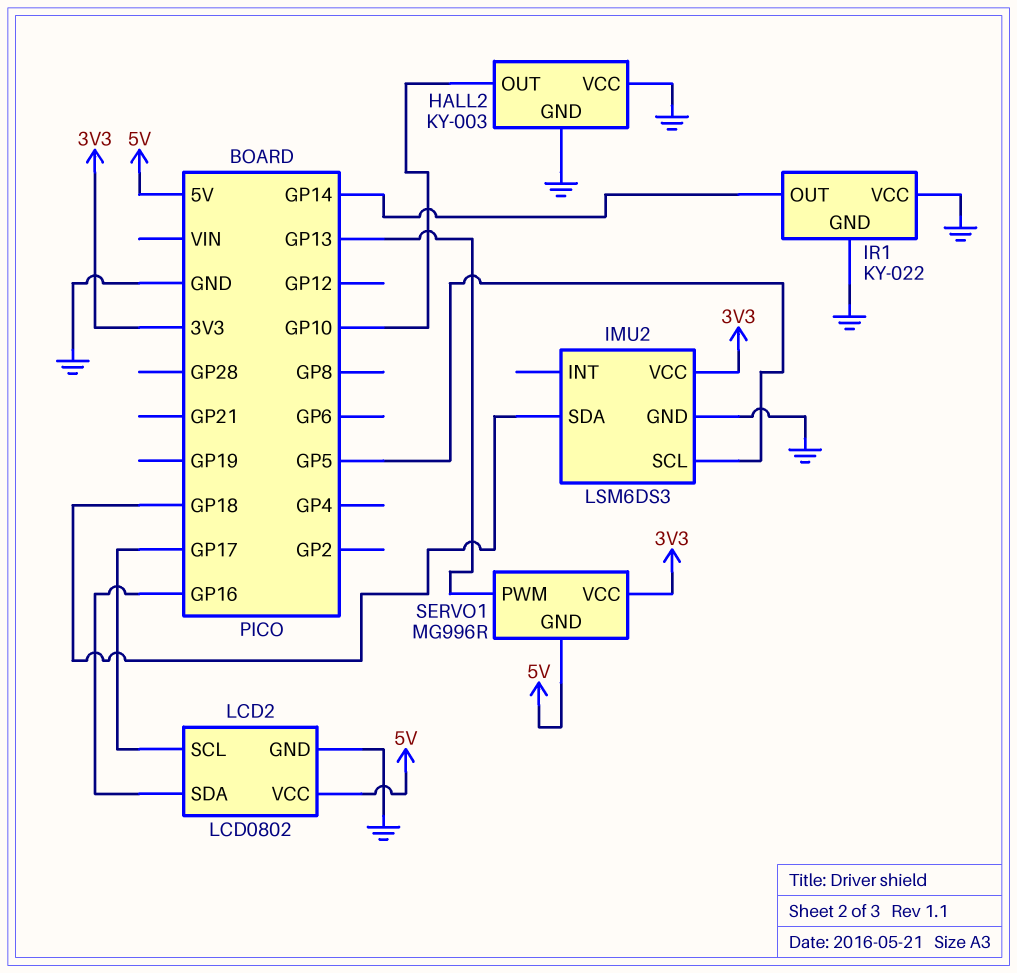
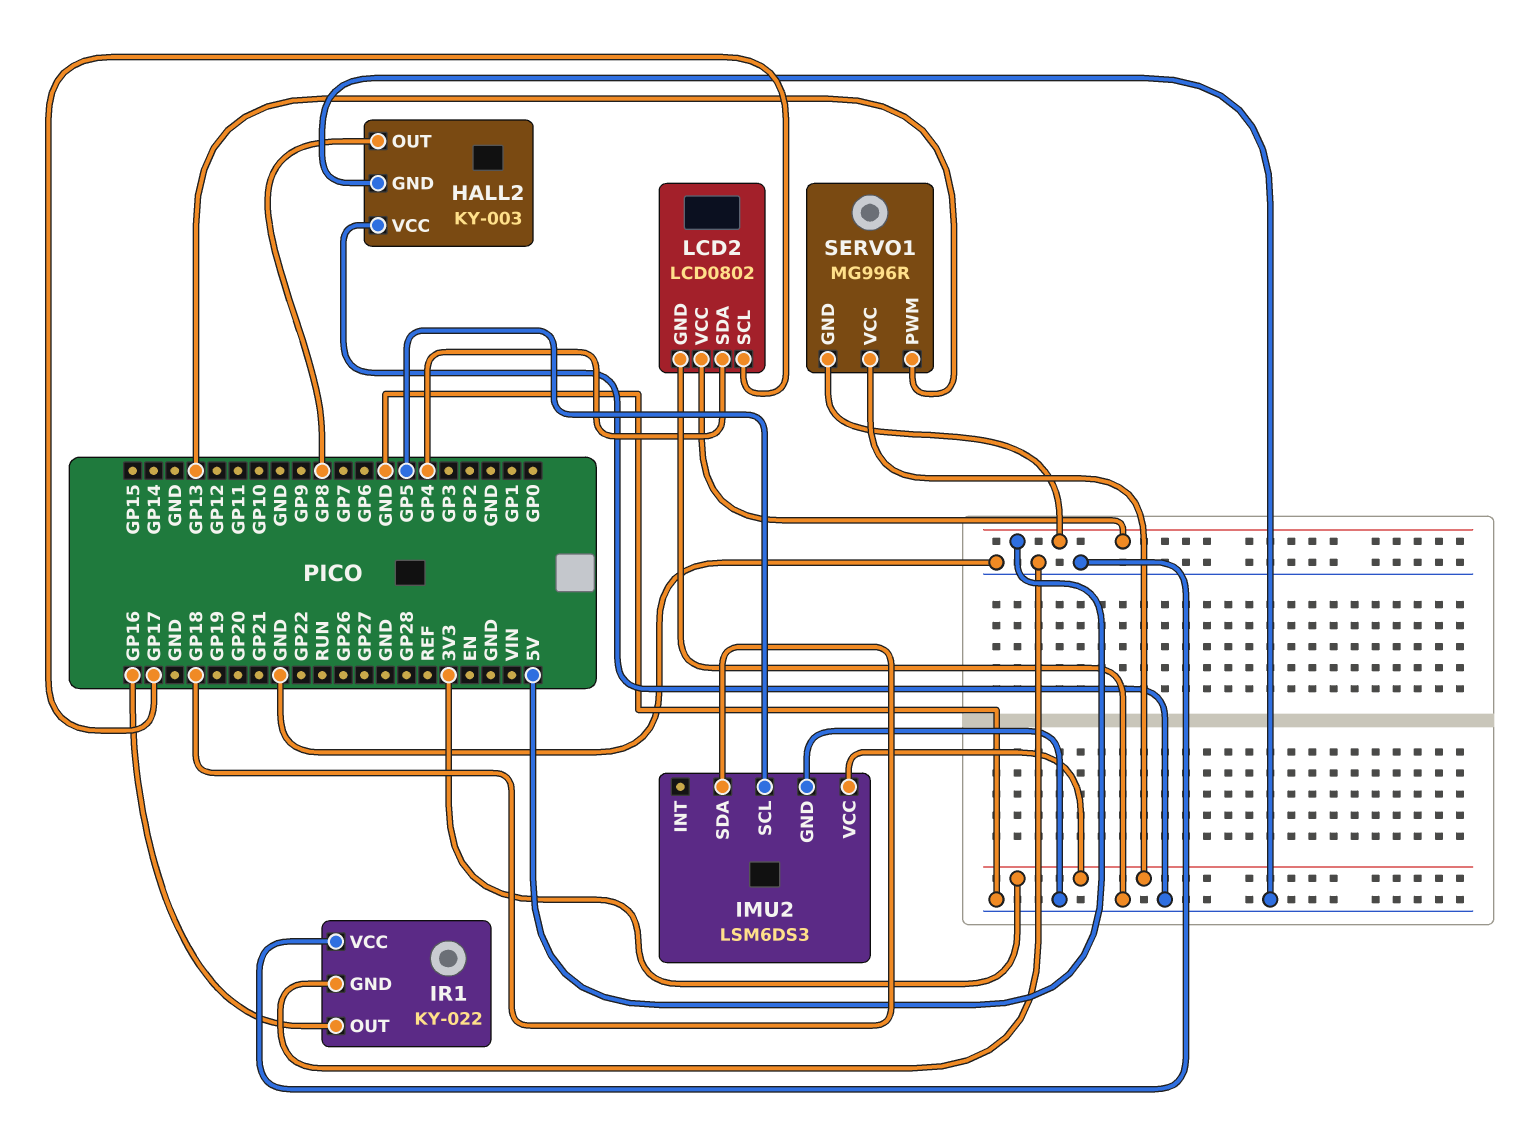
HALL2 pin OUT: GP10 -> GP8
IR1 pin OUT: GP14 -> GP16
LCD2 pin SDA: GP16 -> GP4

